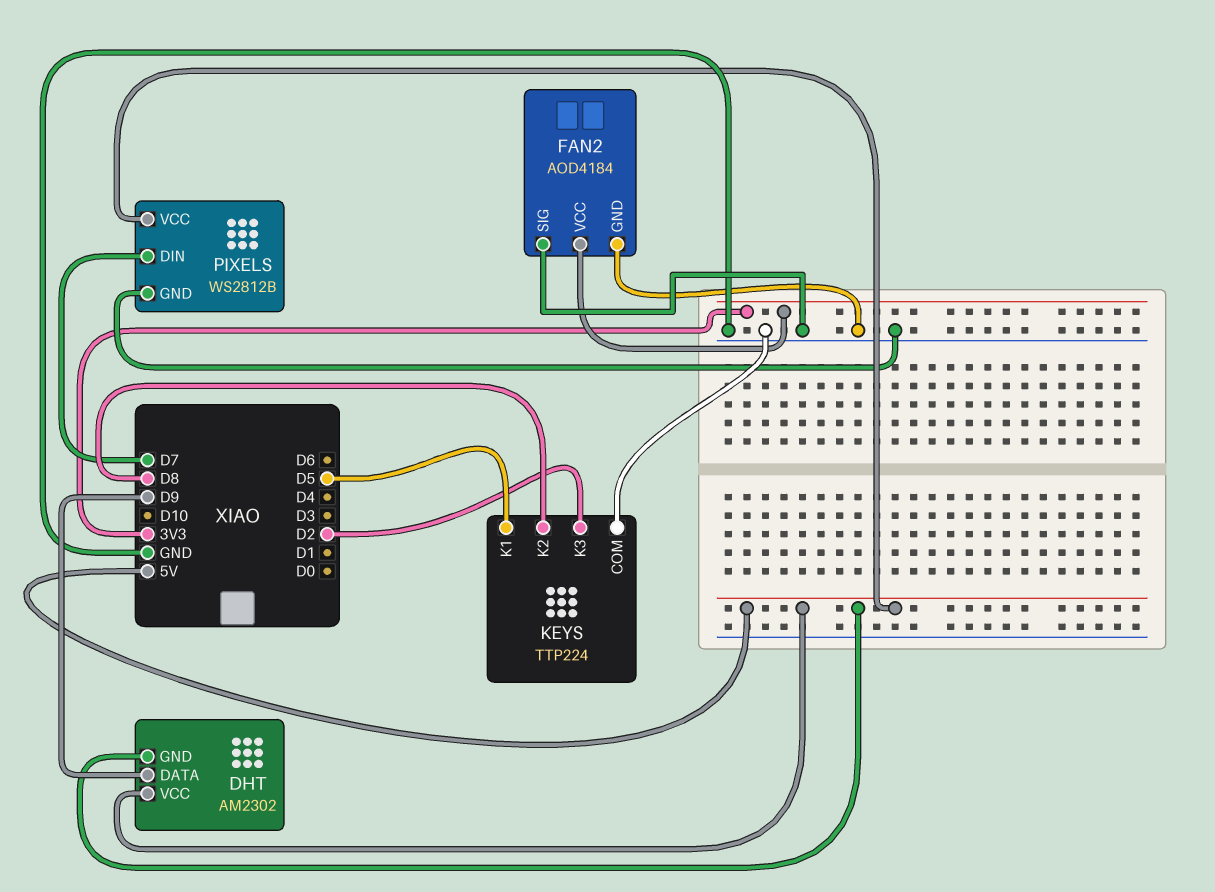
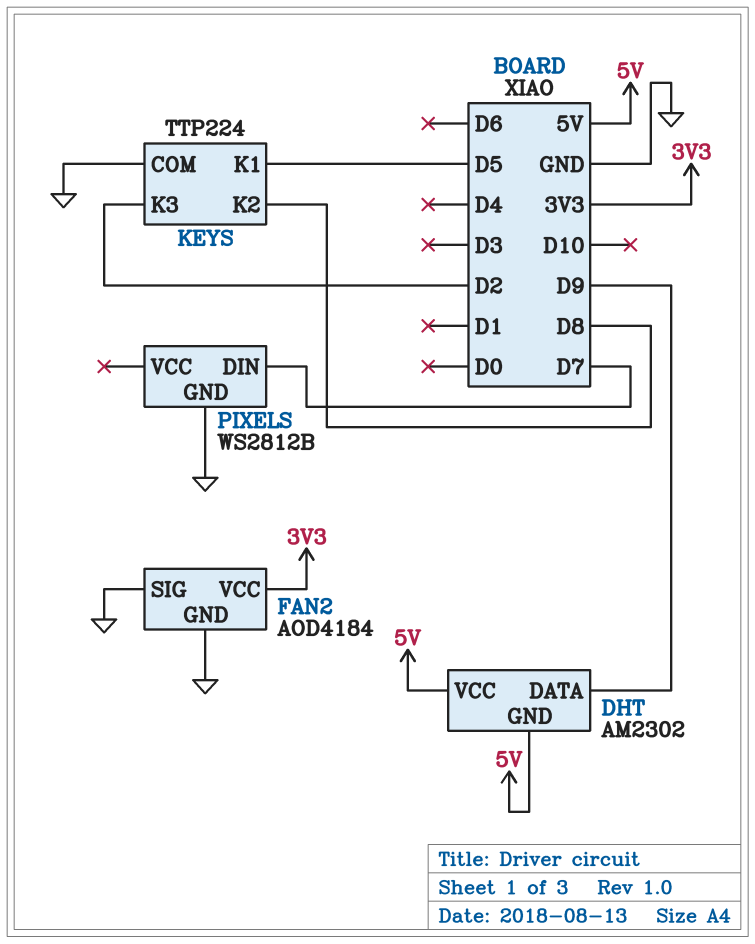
PIXELS pin VCC: 5V -> none

